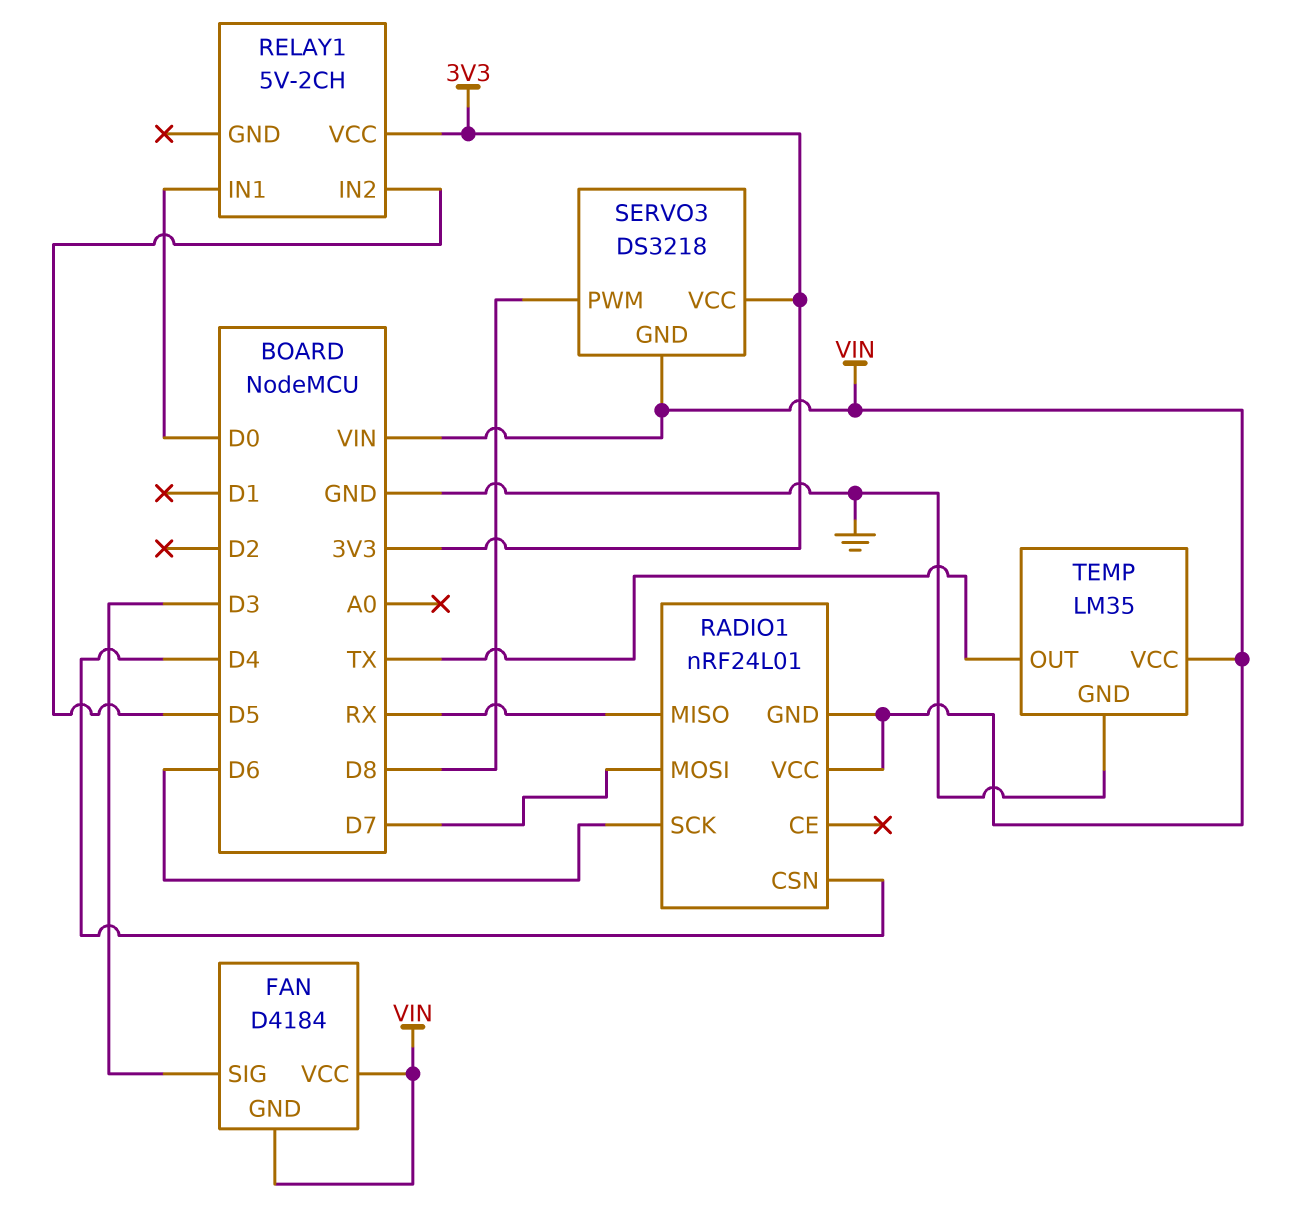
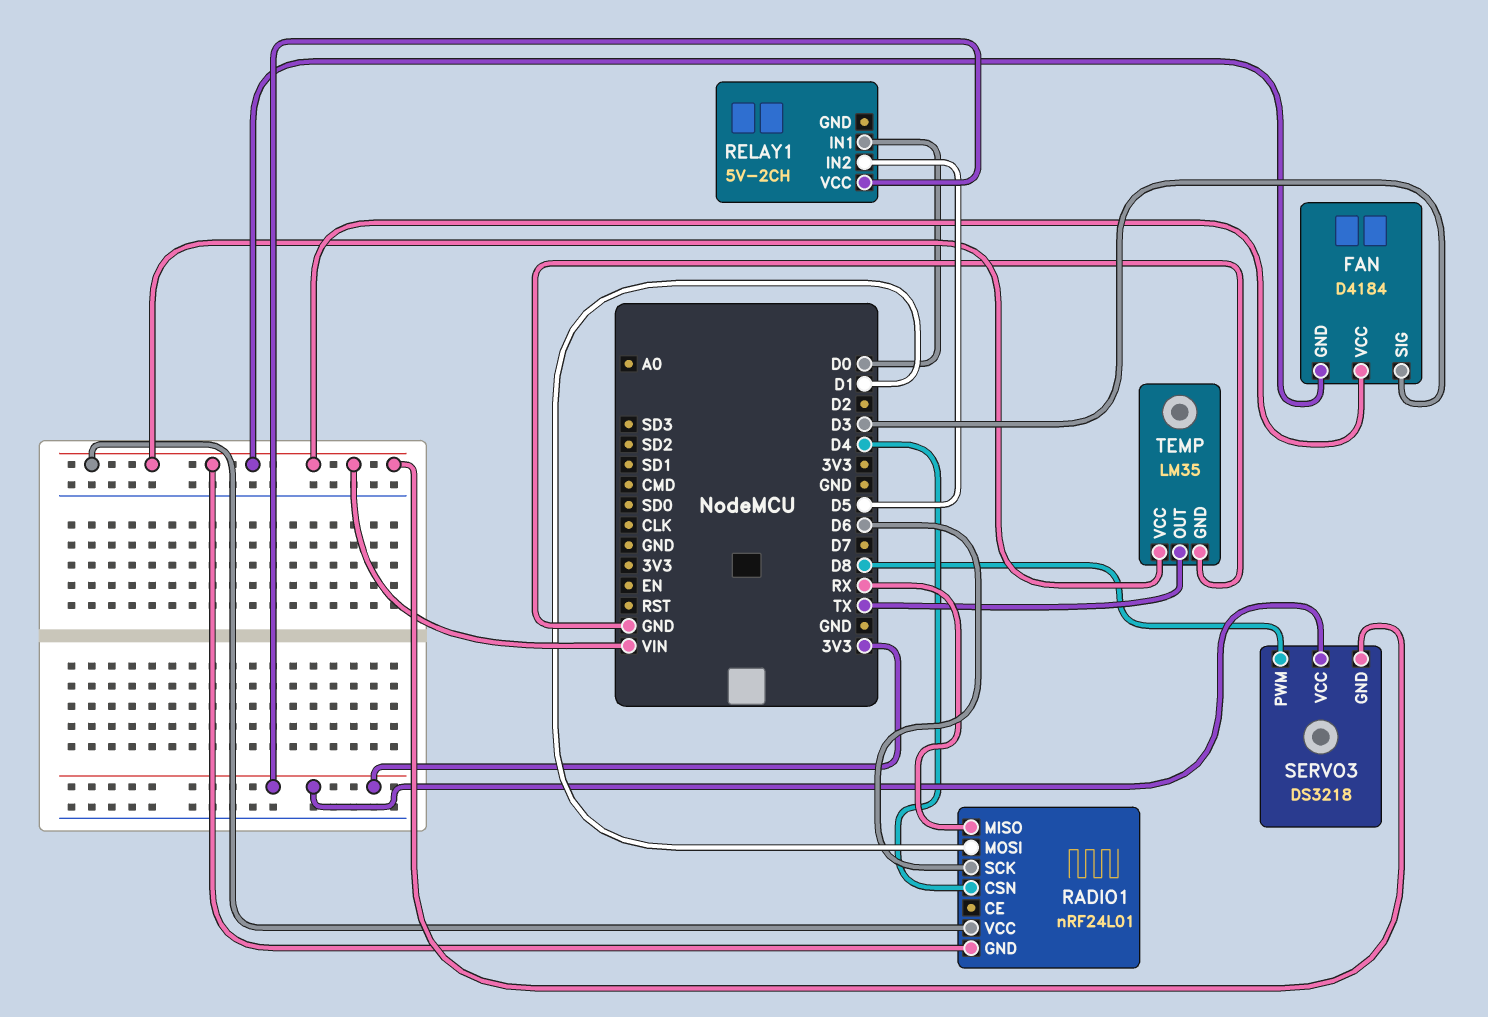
RADIO1 pin MOSI: D7 -> D1

